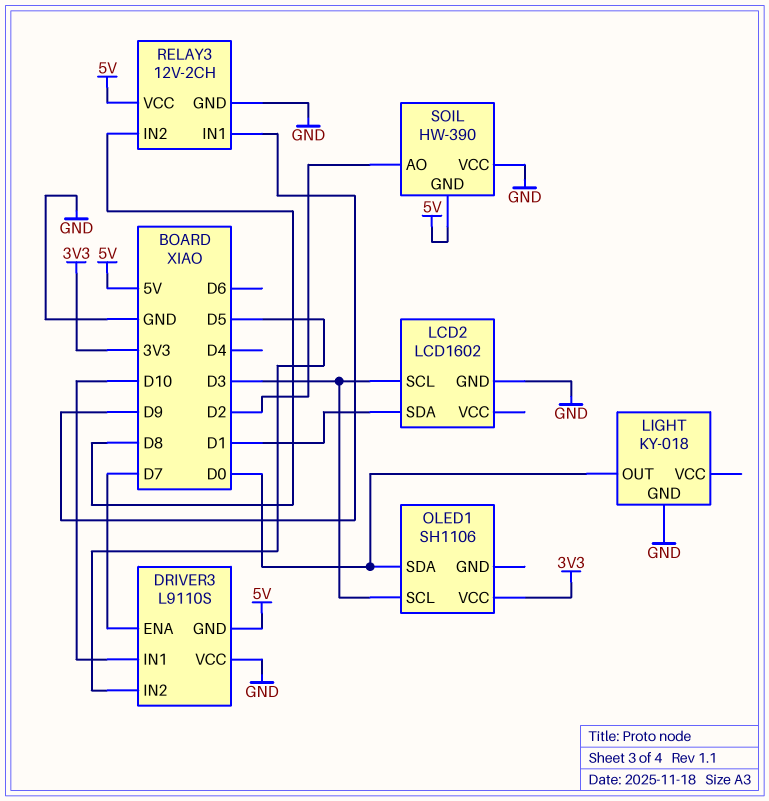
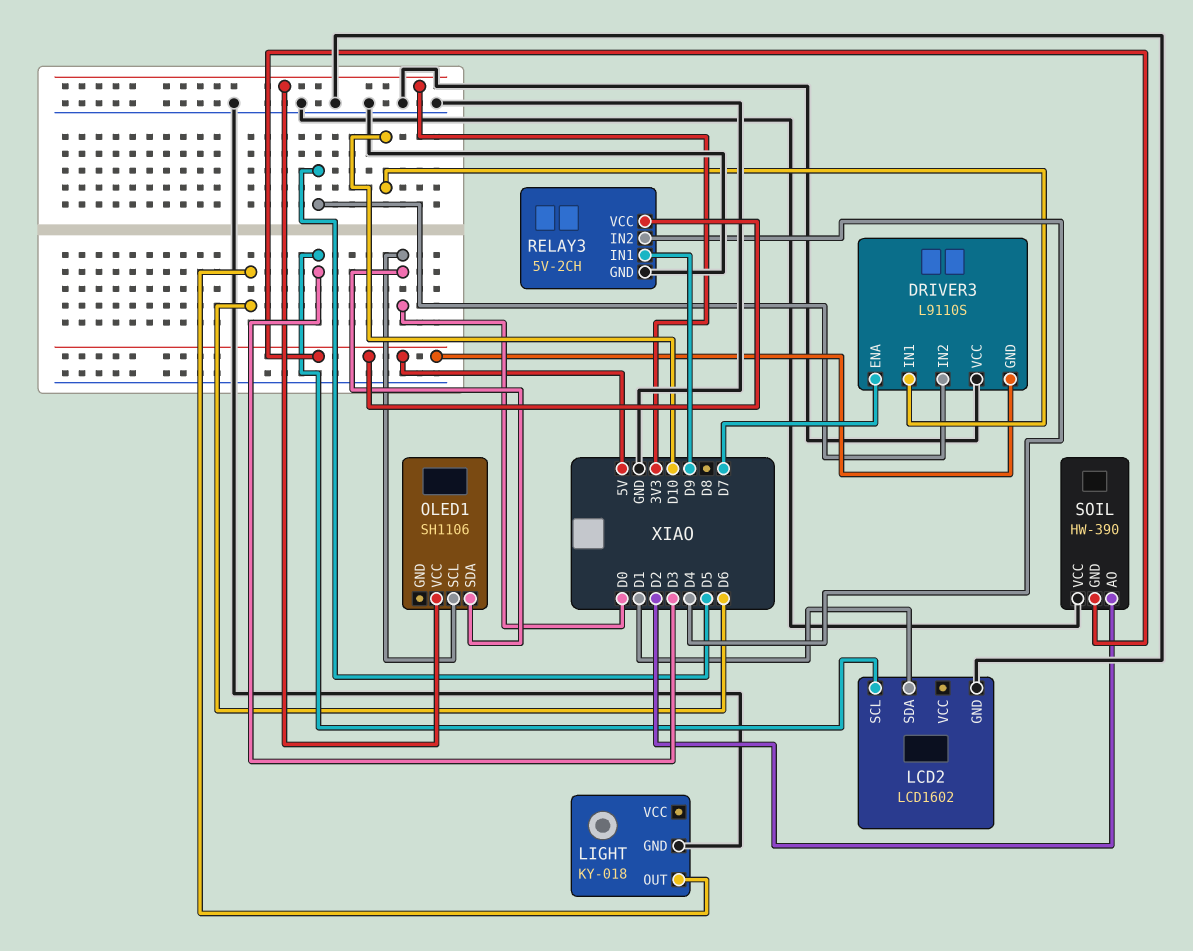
LIGHT pin OUT: D0 -> D6
OLED1 pin SCL: D3 -> D0
RELAY3: 12V-2CH -> 5V-2CH
RELAY3 pin IN2: D8 -> D4

